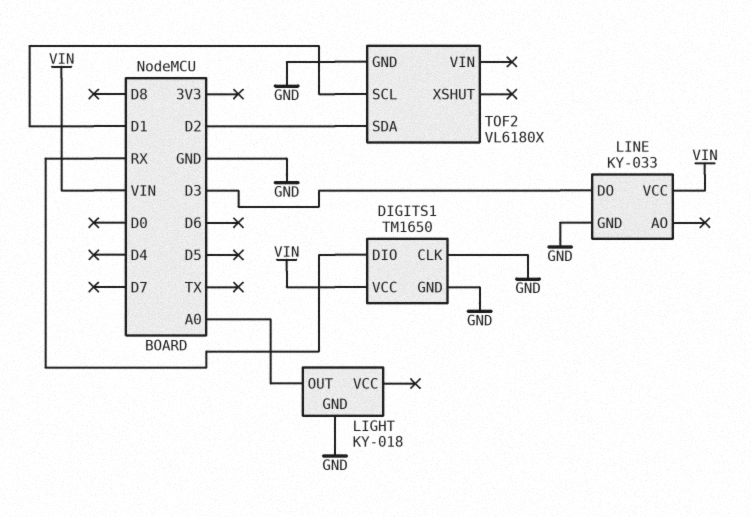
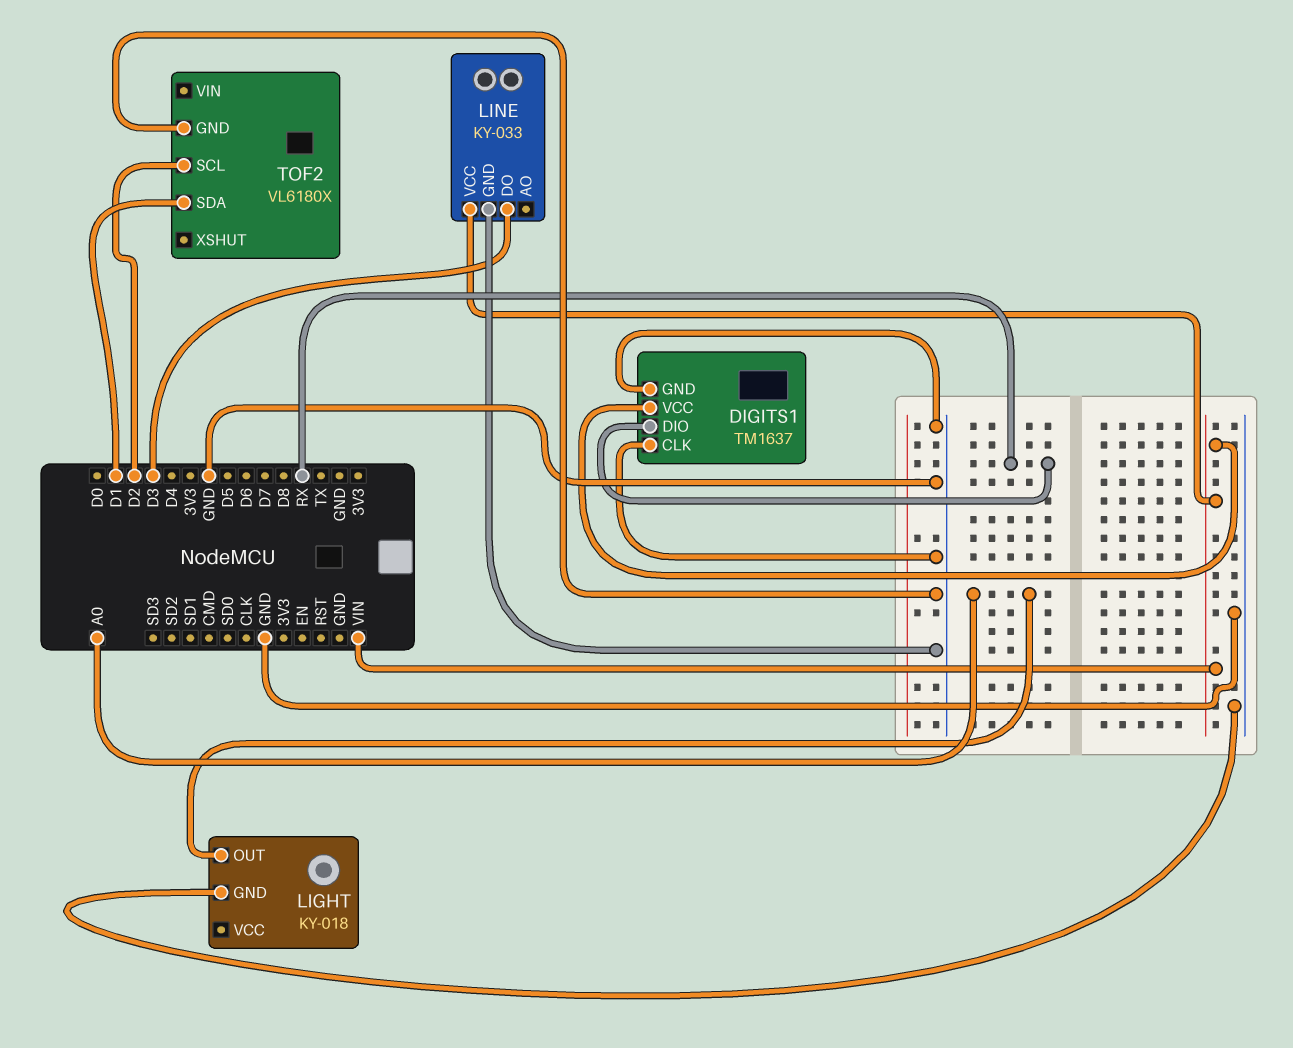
DIGITS1: TM1650 -> TM1637
TOF2 pin SCL: D1 -> D2
TOF2 pin SDA: D2 -> D1

